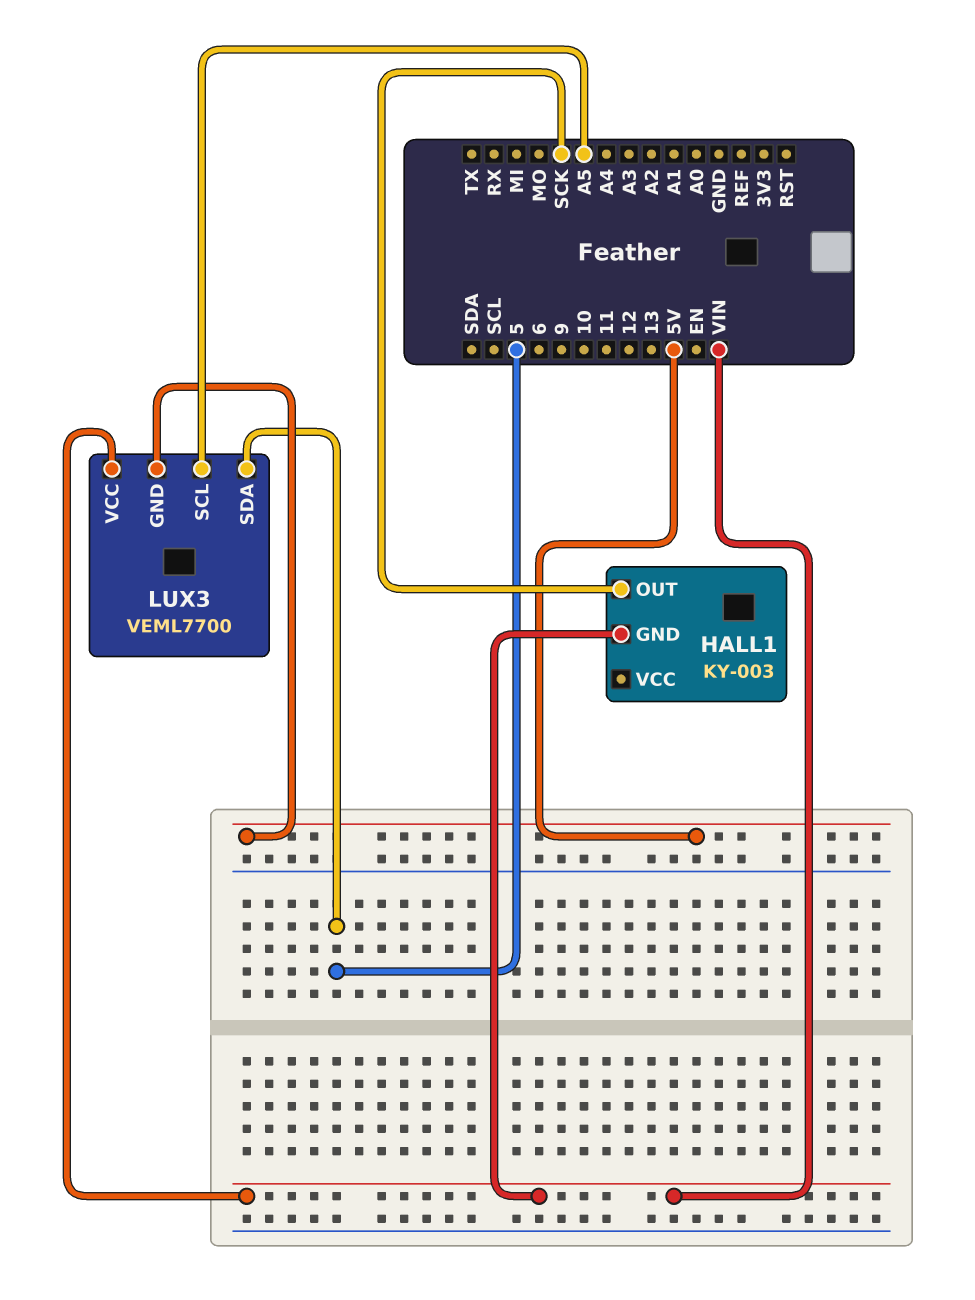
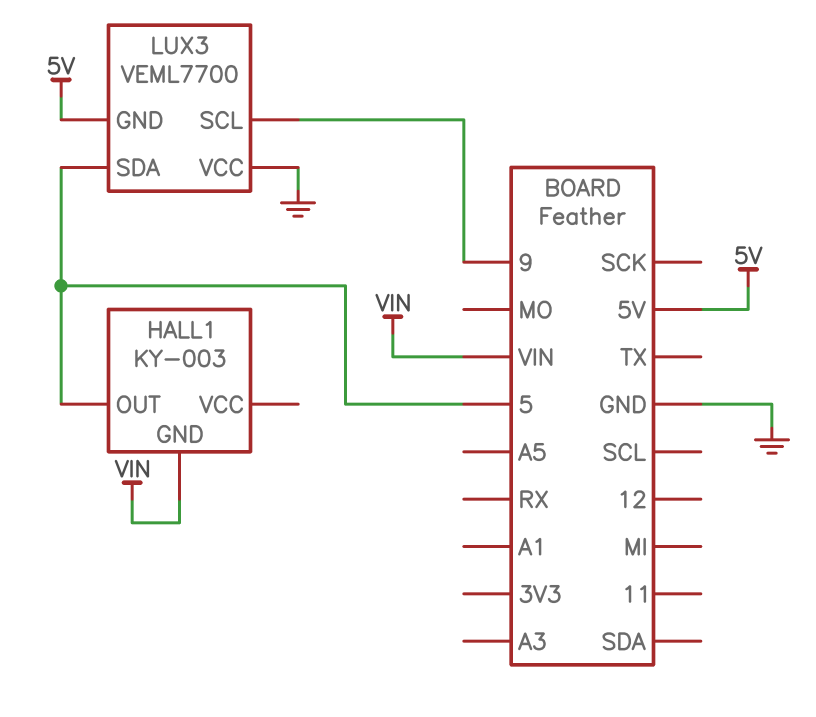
HALL1 pin OUT: SCK -> 5
LUX3 pin SCL: A5 -> 9
LUX3 pin VCC: VIN -> GND

